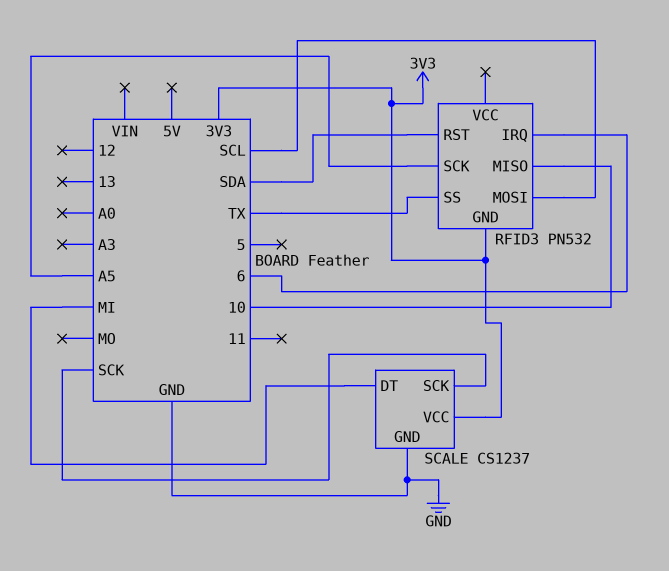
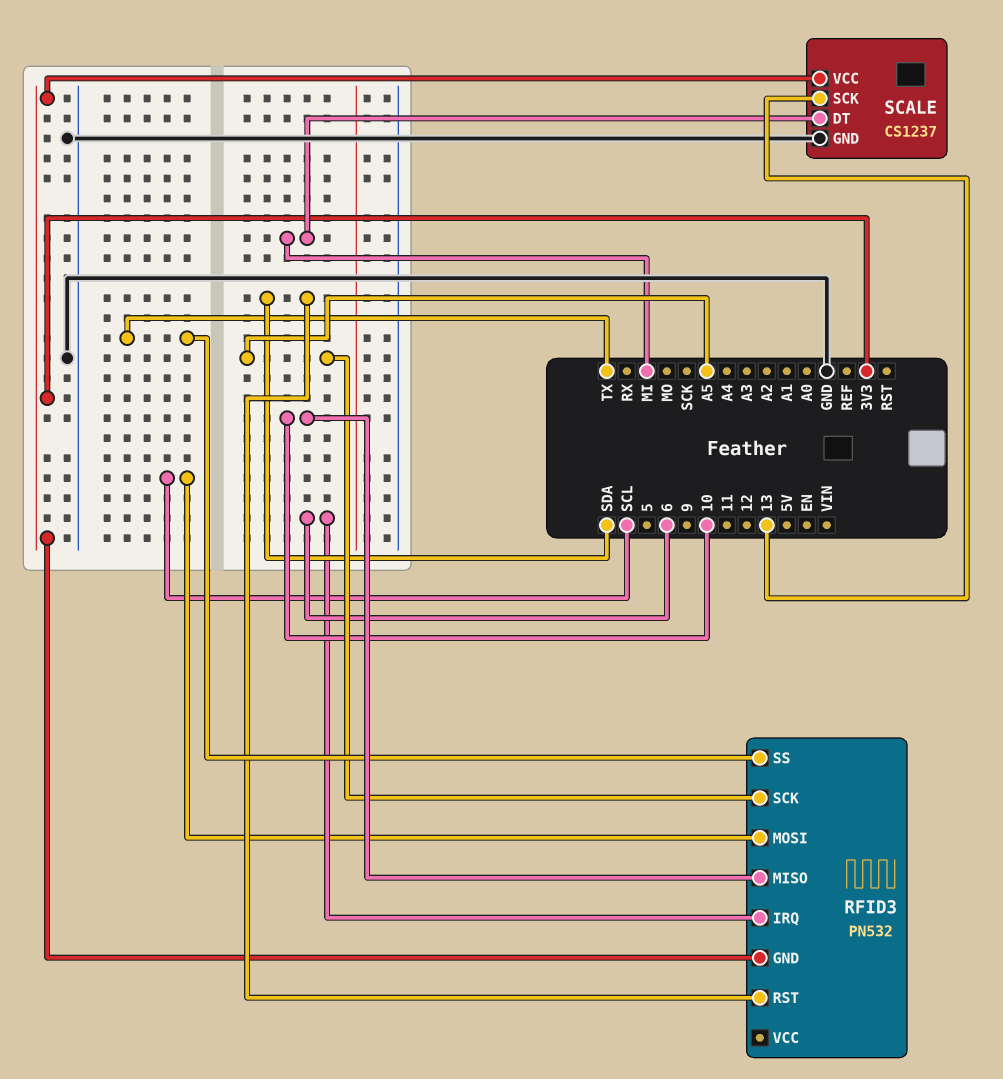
SCALE pin SCK: SCK -> 13

